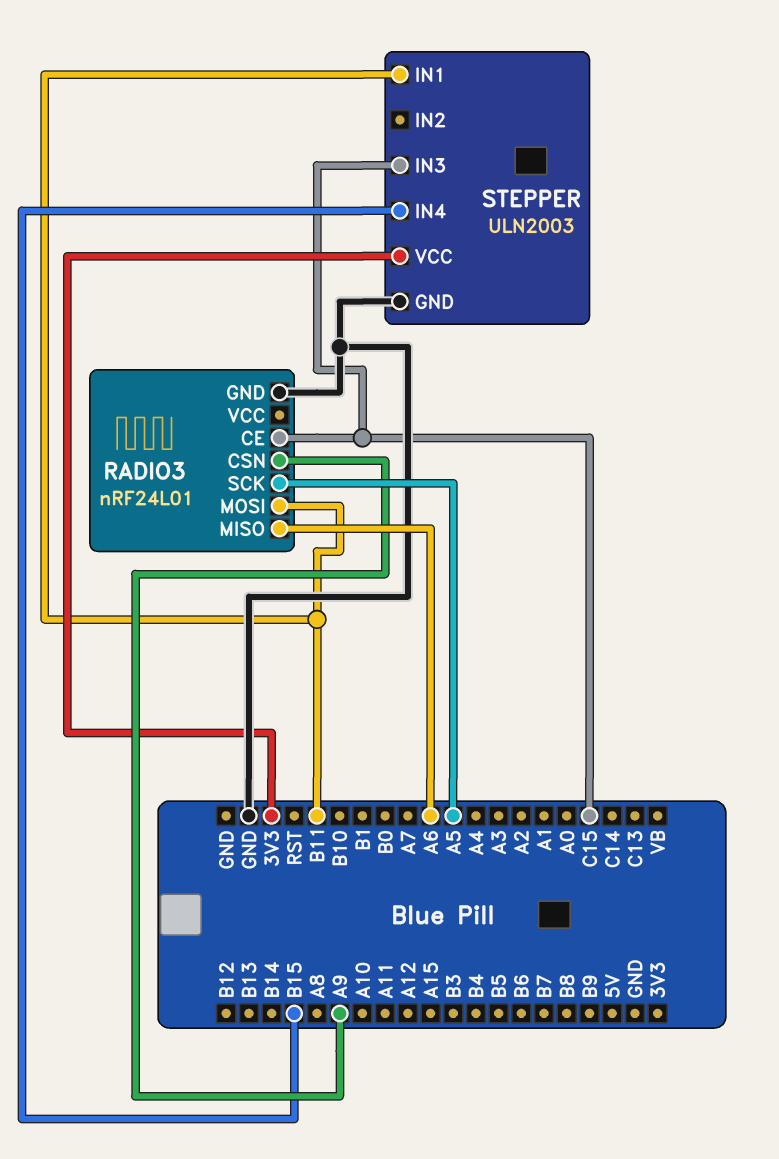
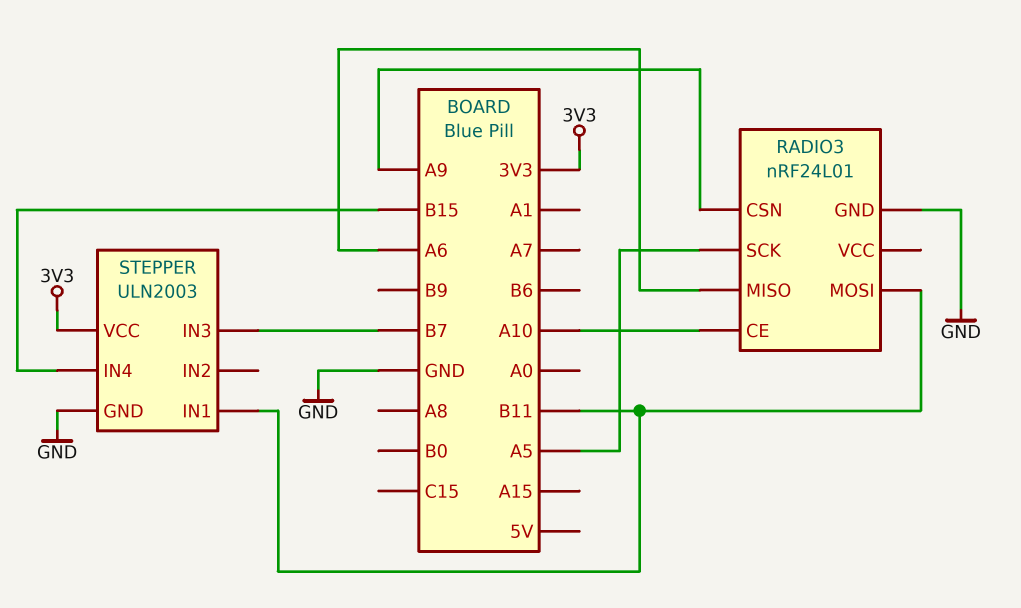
RADIO3 pin CE: C15 -> A10
STEPPER pin IN3: C15 -> B7

